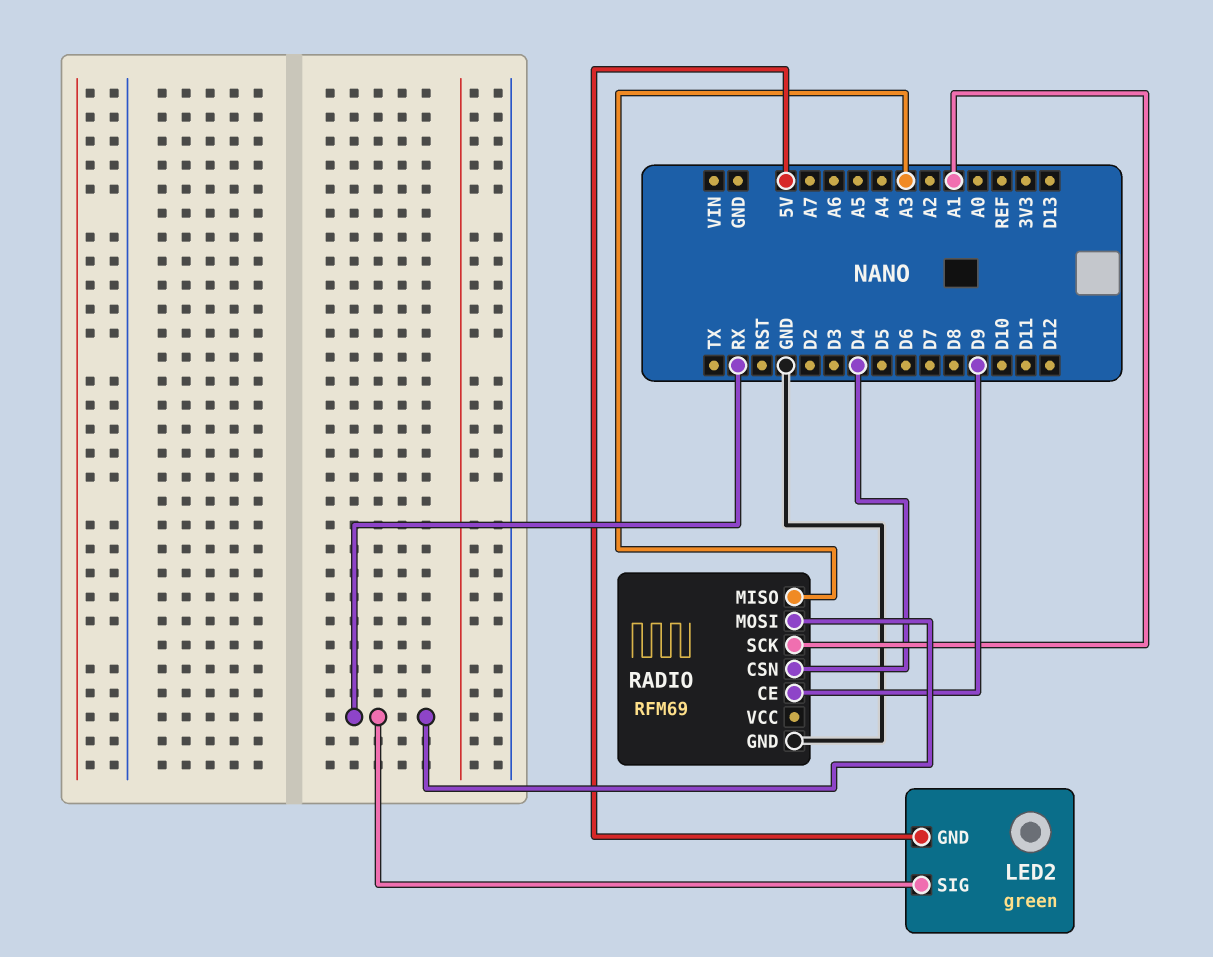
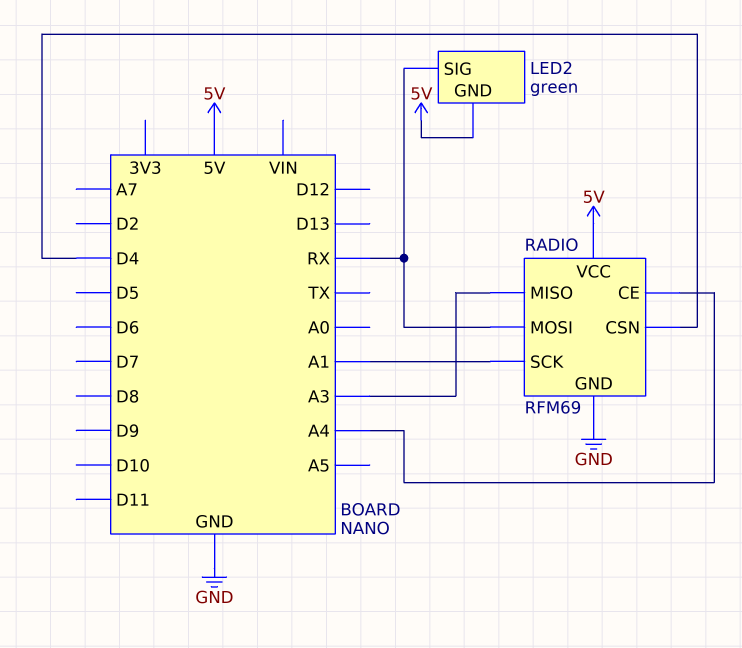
RADIO pin CE: D9 -> A4
RADIO pin VCC: none -> 5V

